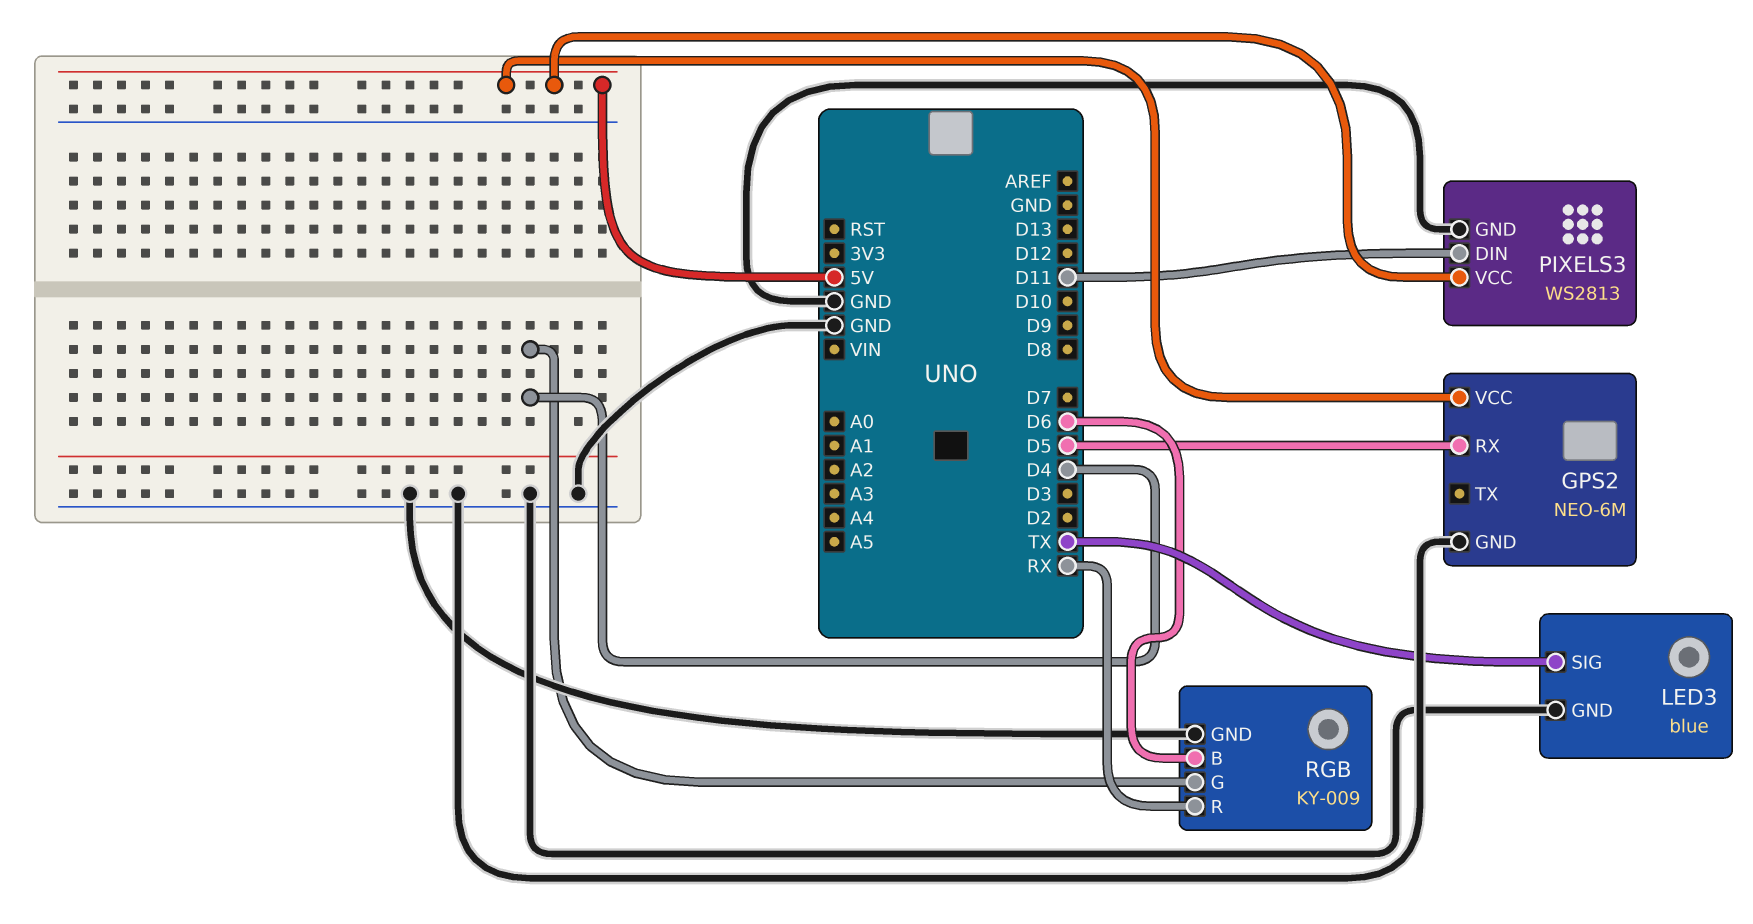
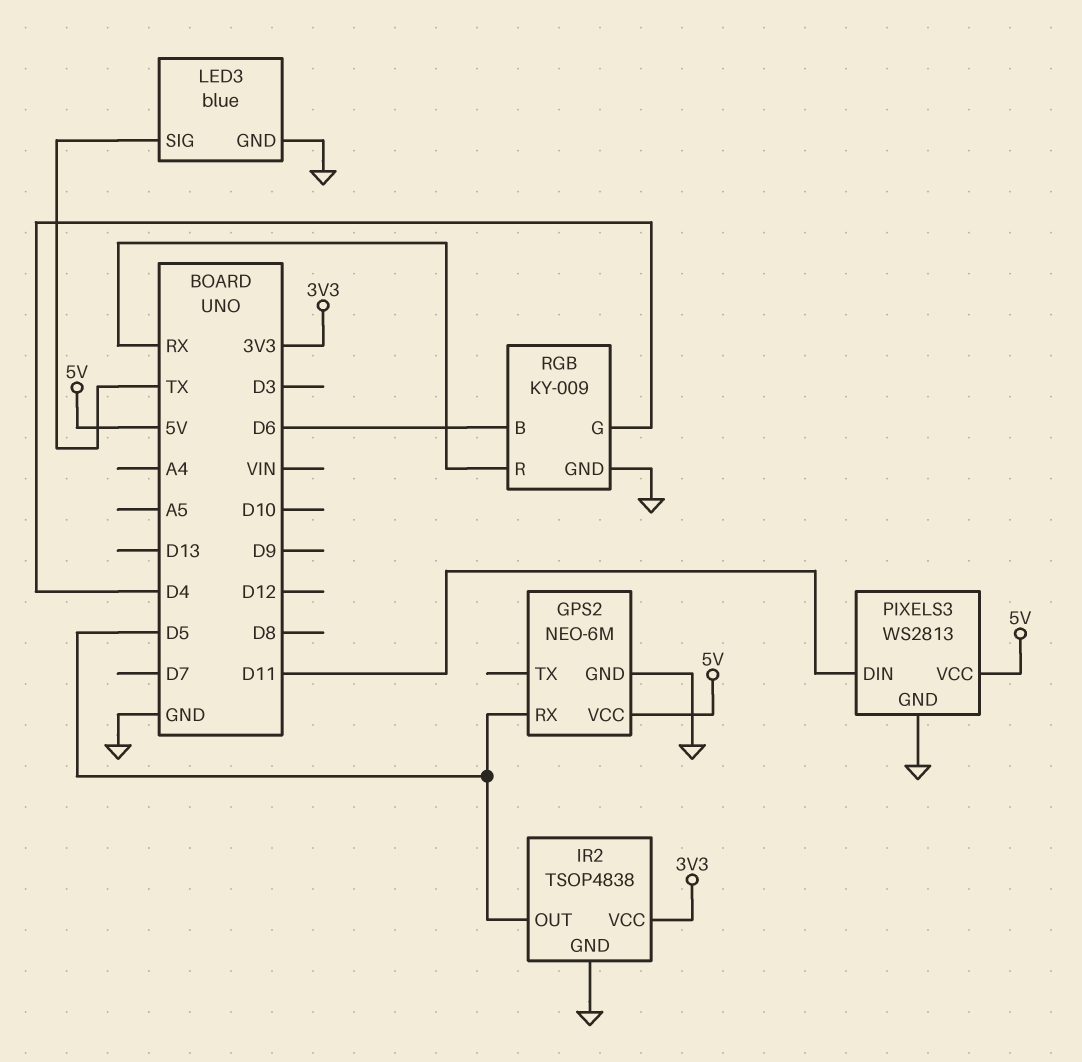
IR2: none -> TSOP4838
IR2 pin GND: none -> GND
IR2 pin OUT: none -> D5
IR2 pin VCC: none -> 3V3

